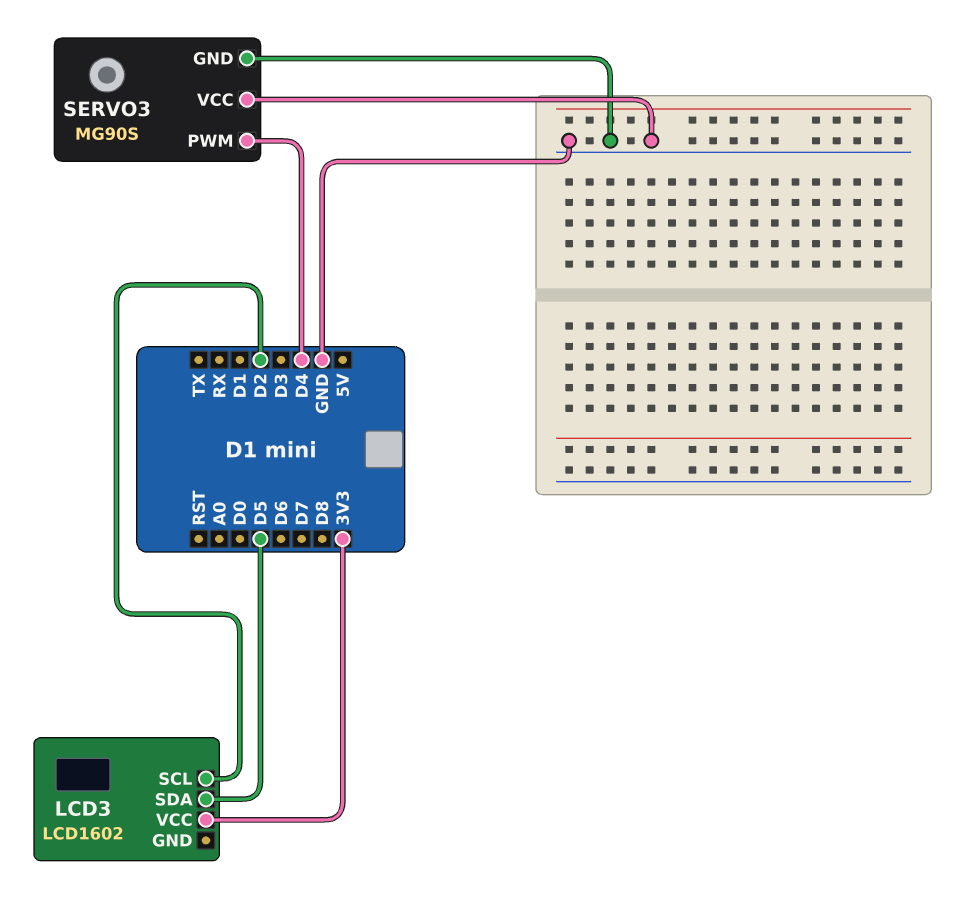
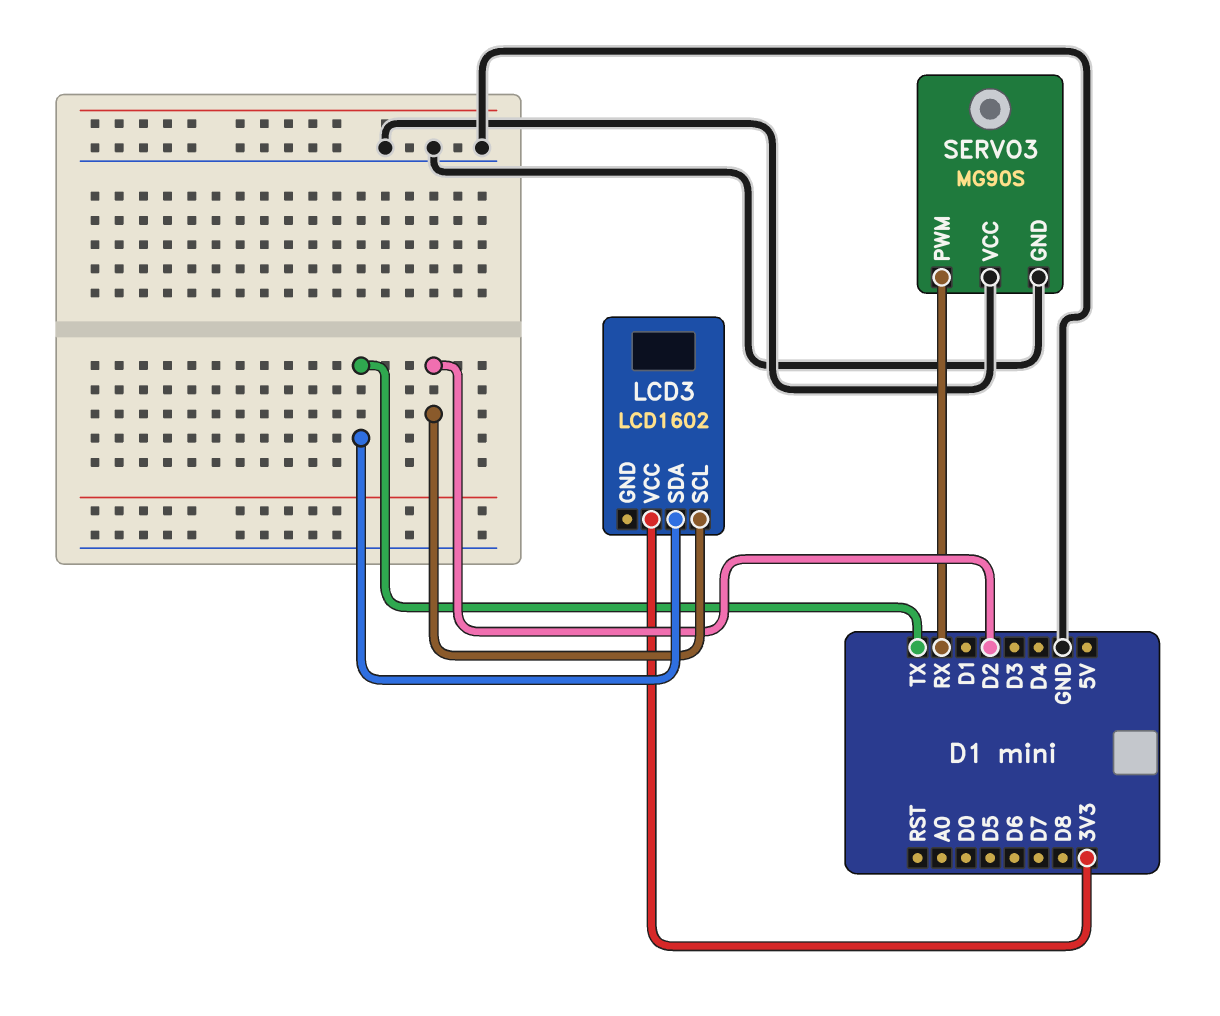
LCD3 pin SDA: D5 -> TX
SERVO3 pin PWM: D4 -> RX

